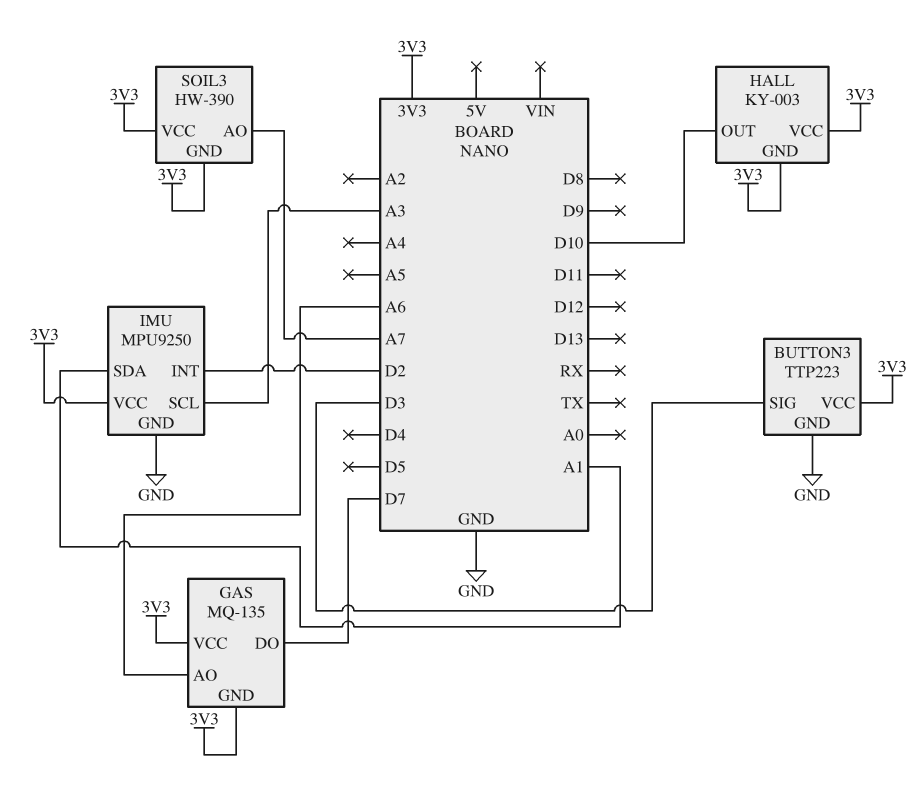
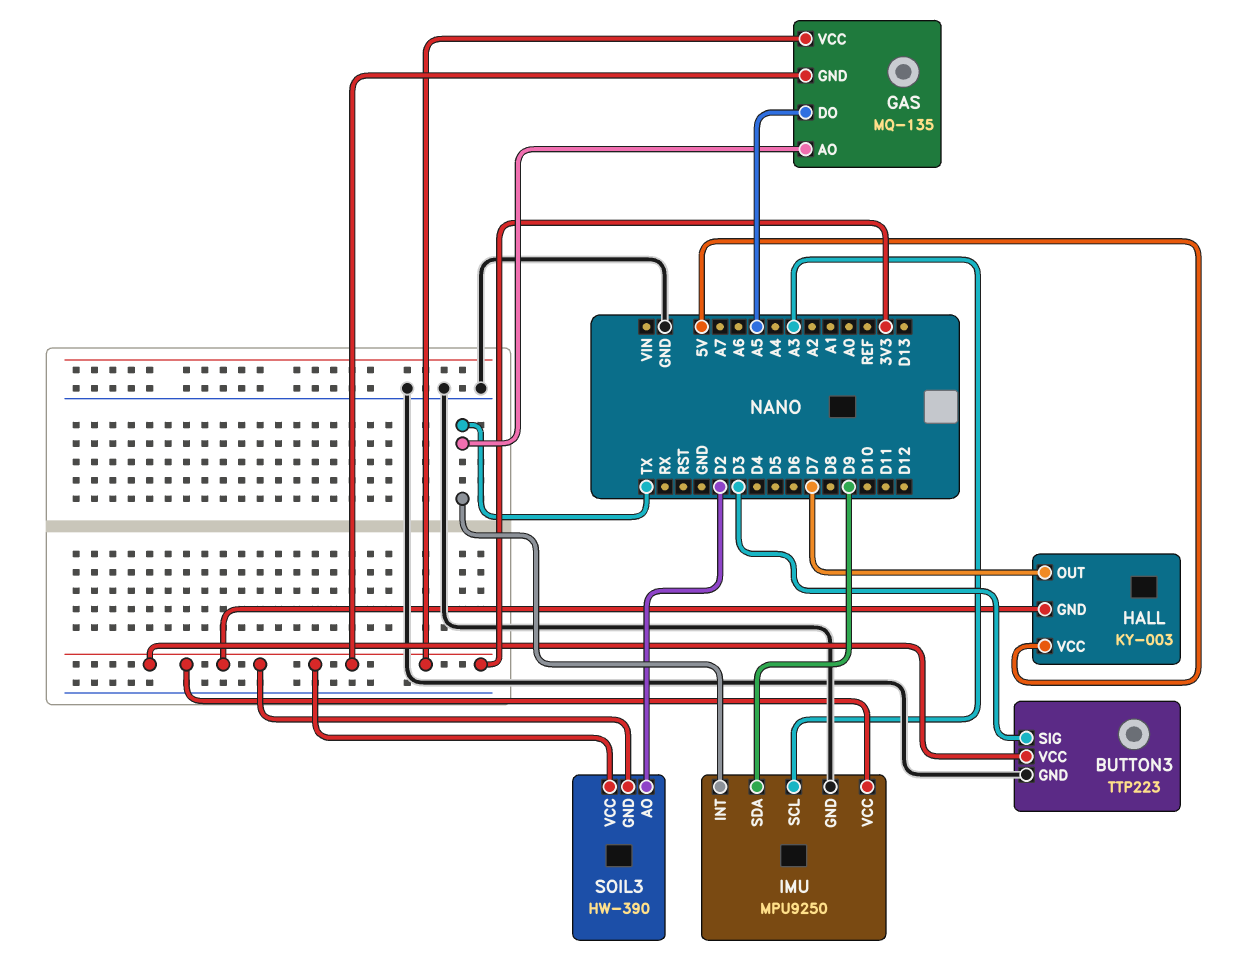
GAS pin AO: A6 -> TX
GAS pin DO: D7 -> A5
HALL pin OUT: D10 -> D7
HALL pin VCC: 3V3 -> 5V
IMU pin INT: D2 -> TX
IMU pin SDA: A1 -> D9
SOIL3 pin AO: A7 -> D2

